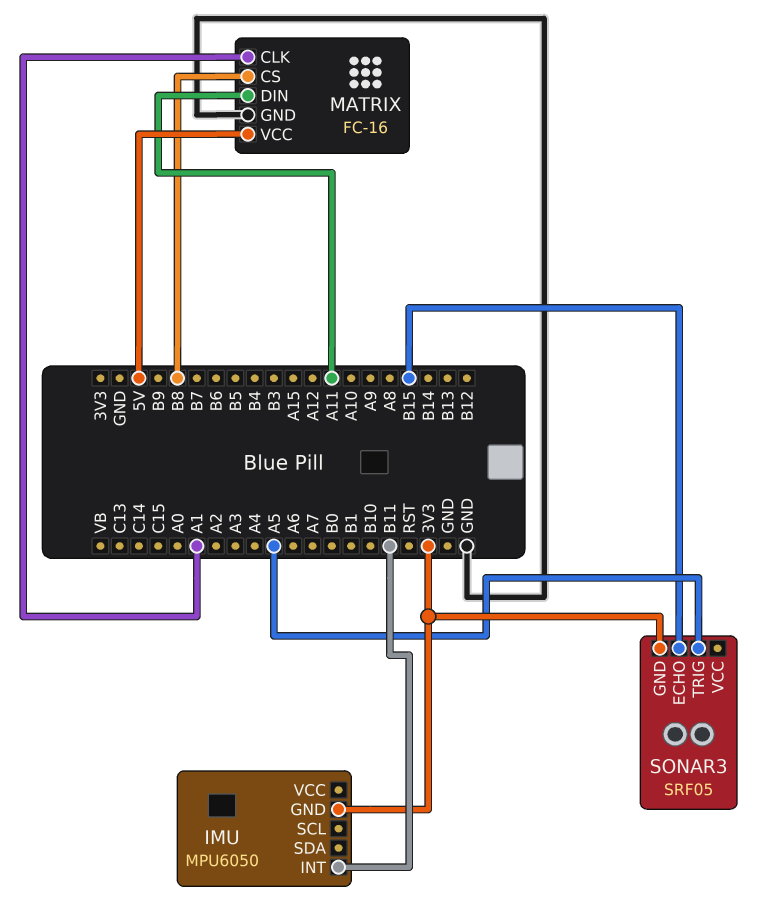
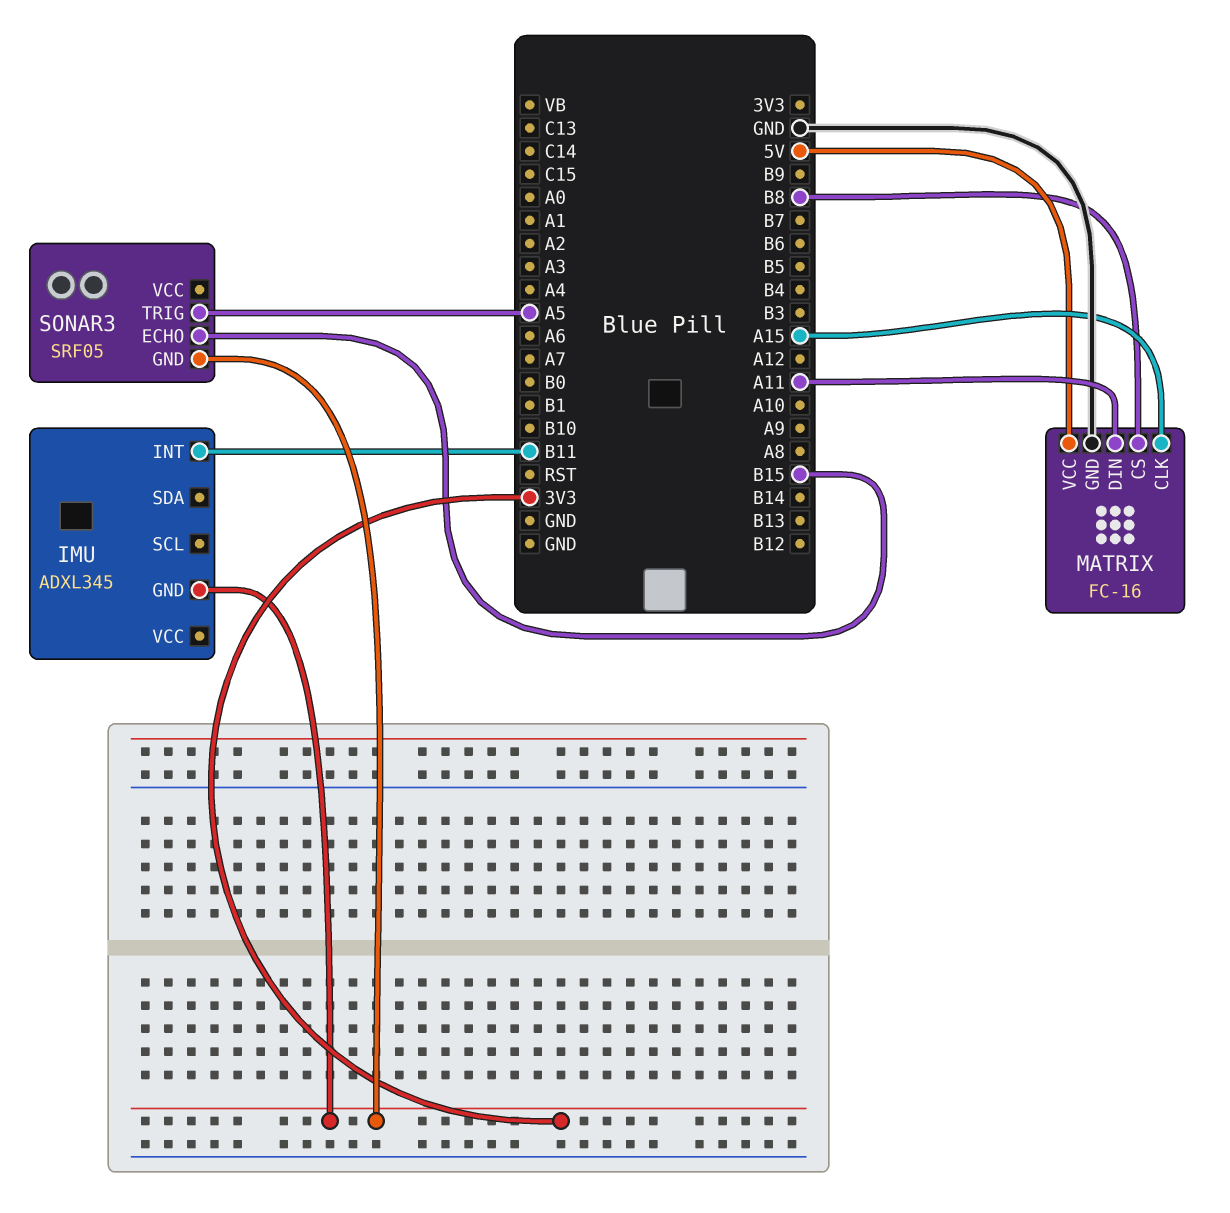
IMU: MPU6050 -> ADXL345
MATRIX pin CLK: A1 -> A15

